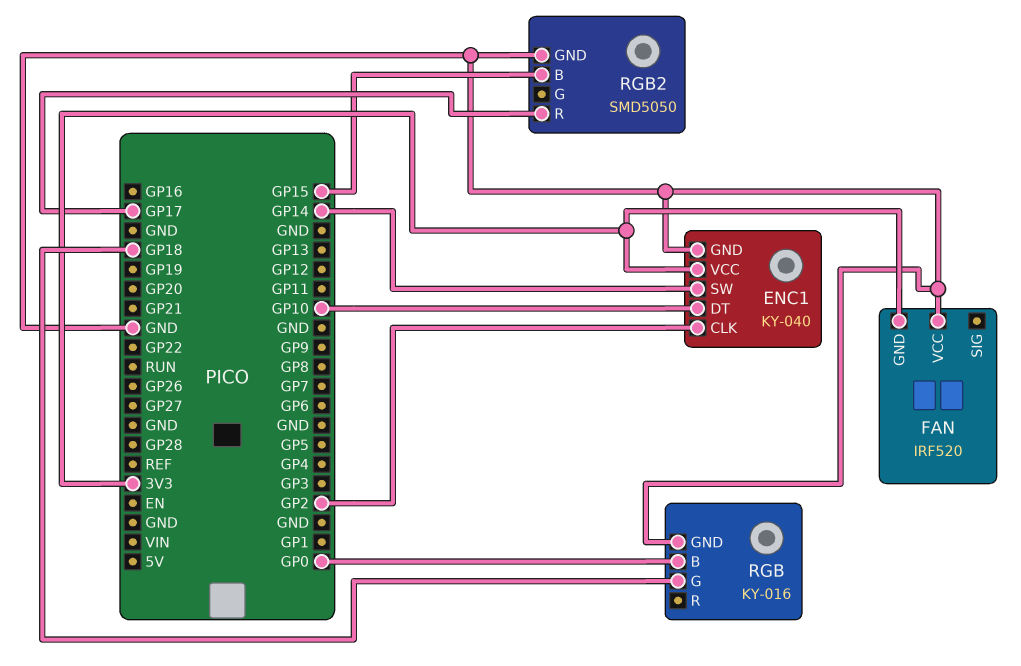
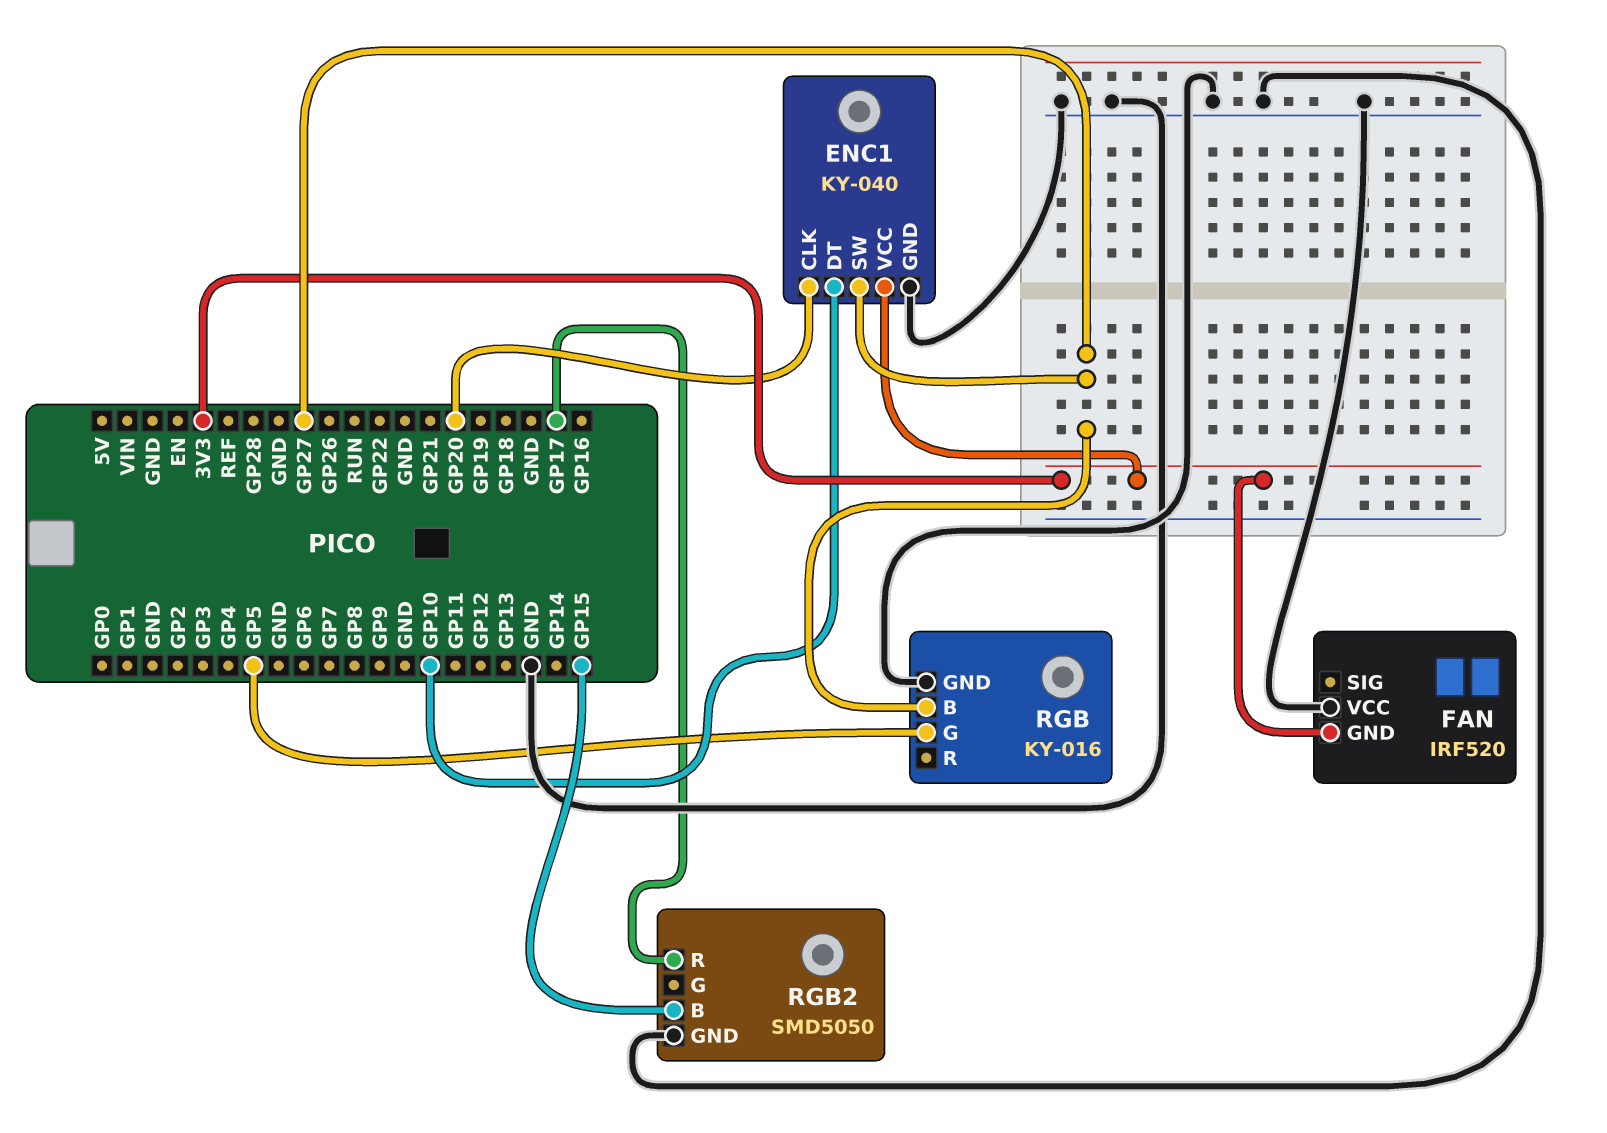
ENC1 pin CLK: GP2 -> GP20
ENC1 pin SW: GP14 -> GP27
RGB pin B: GP0 -> GP27
RGB pin G: GP18 -> GP5

